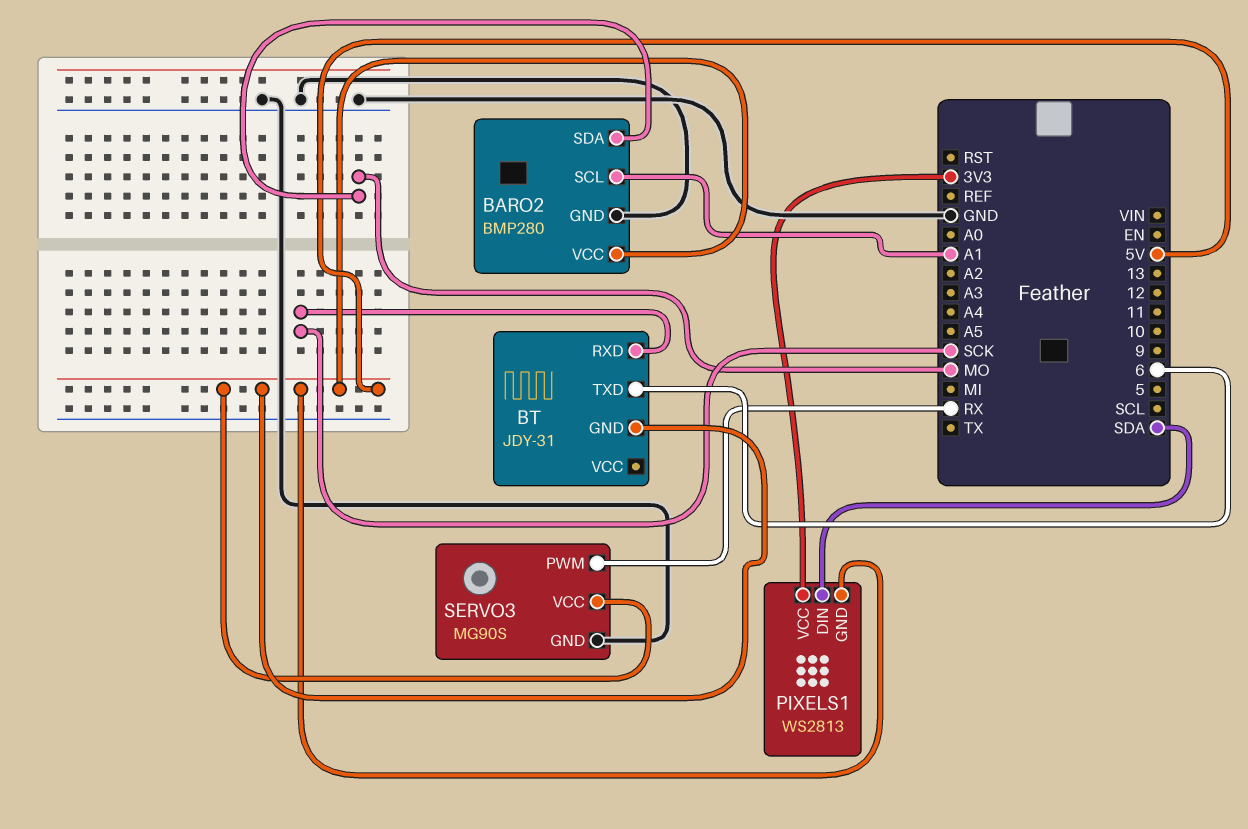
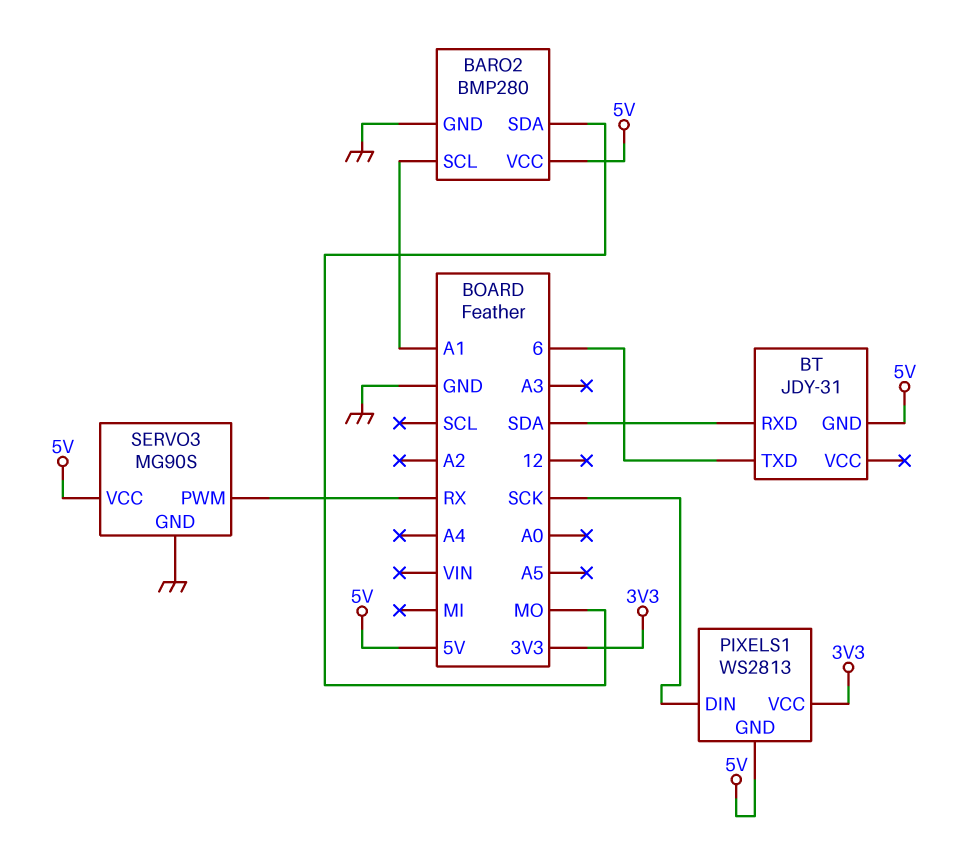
BT pin RXD: SCK -> SDA
PIXELS1 pin DIN: SDA -> SCK

